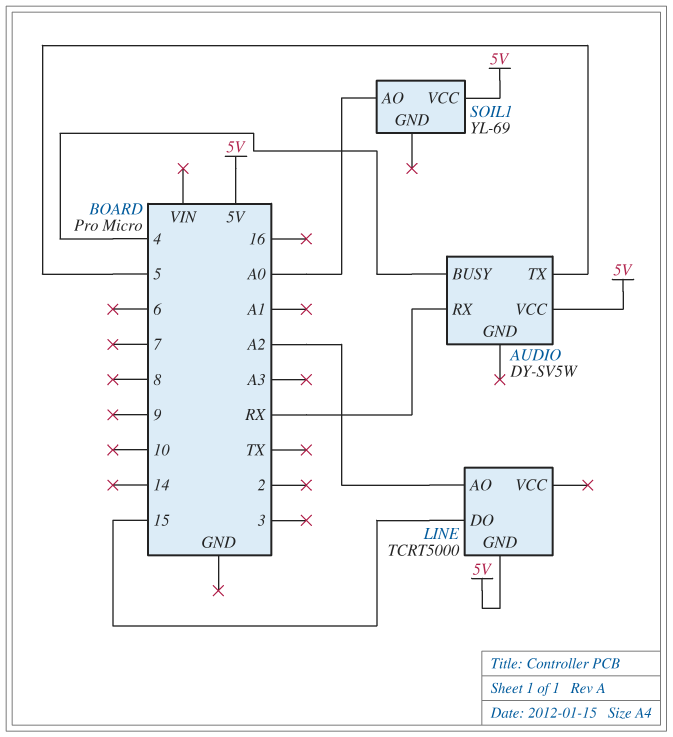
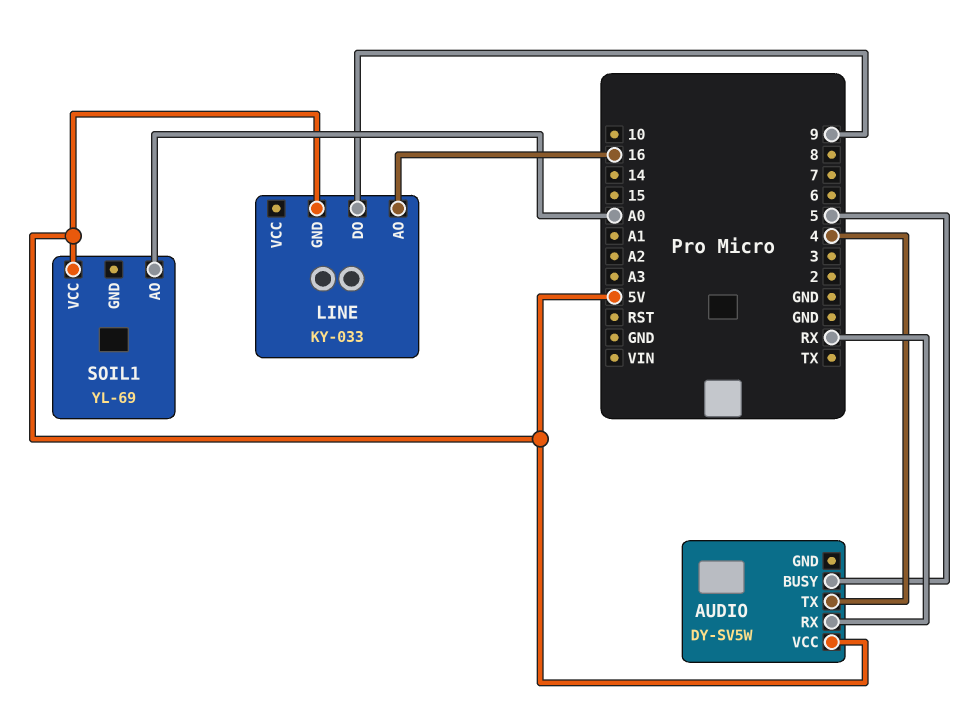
AUDIO pin BUSY: 4 -> 5
AUDIO pin TX: 5 -> 4
LINE: TCRT5000 -> KY-033
LINE pin AO: A2 -> 16
LINE pin DO: 15 -> 9

